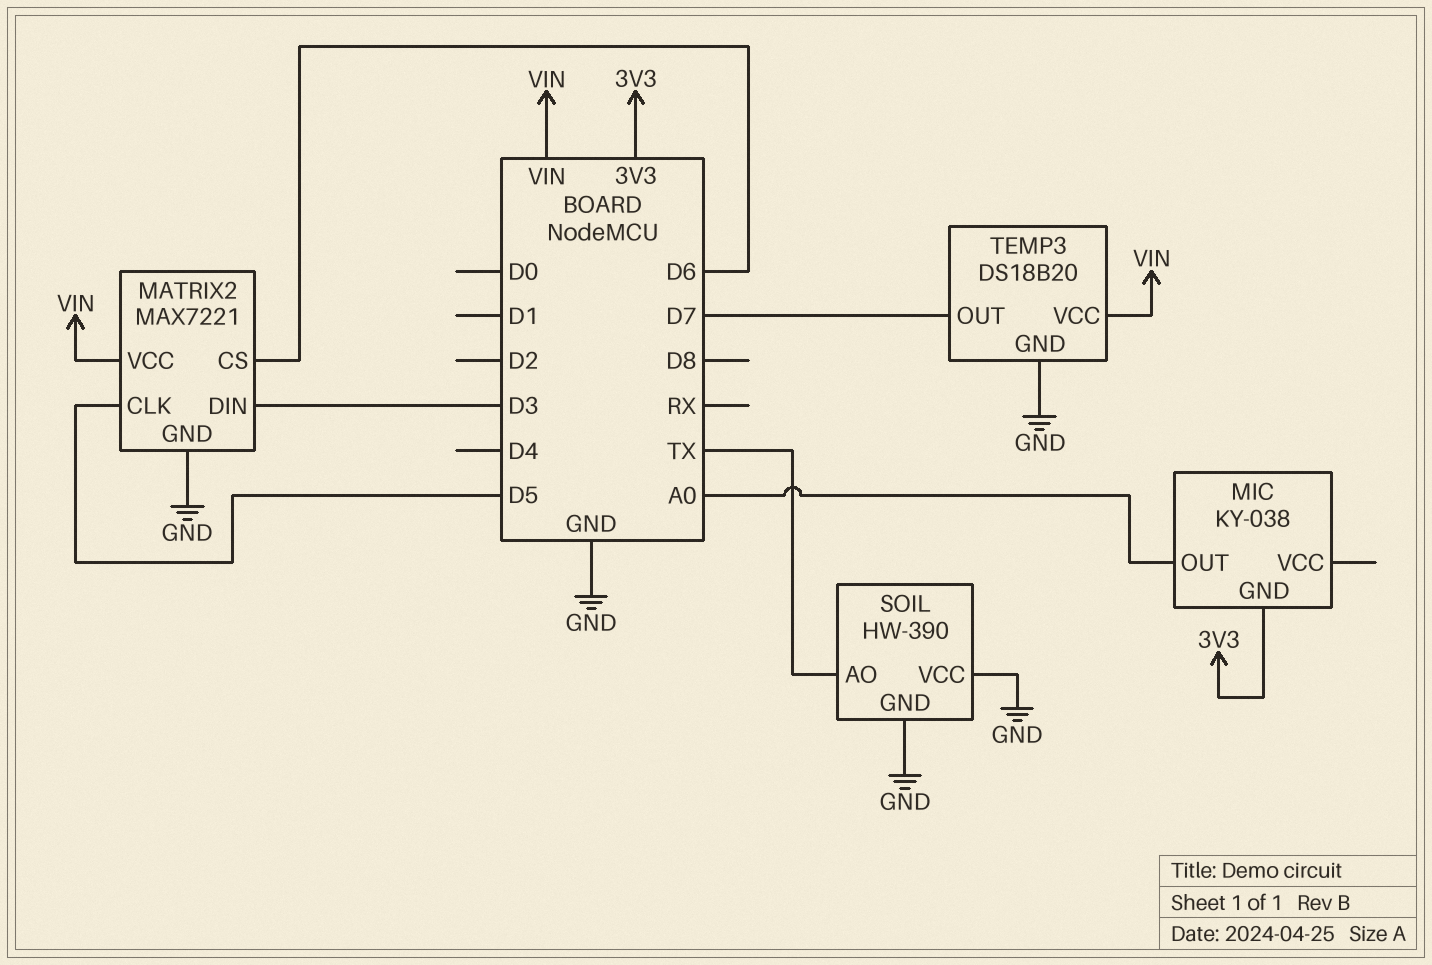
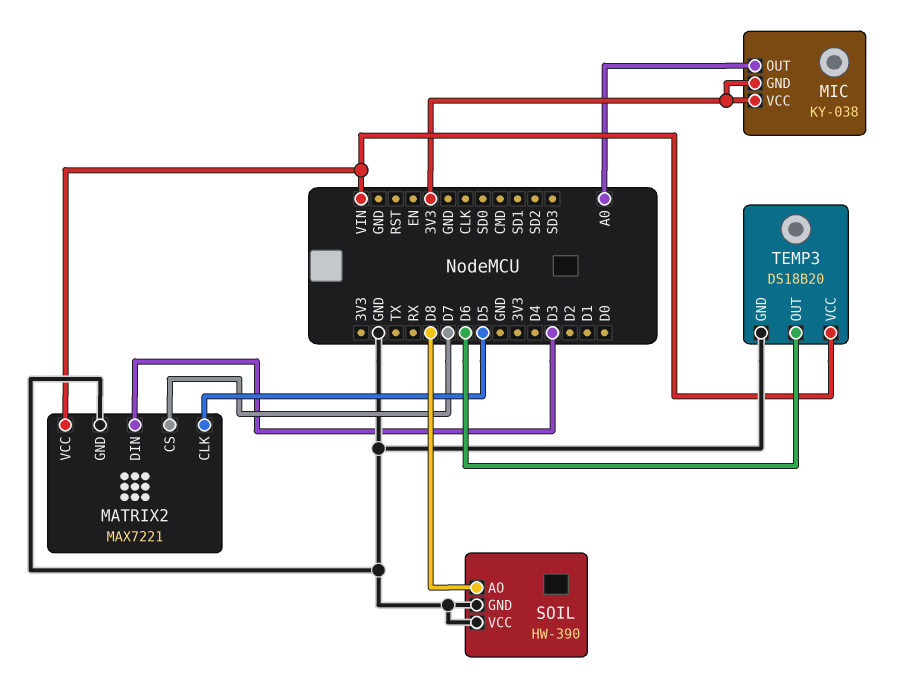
MATRIX2 pin CS: D6 -> D7
MIC pin VCC: none -> 3V3
SOIL pin AO: TX -> D8
TEMP3 pin OUT: D7 -> D6

